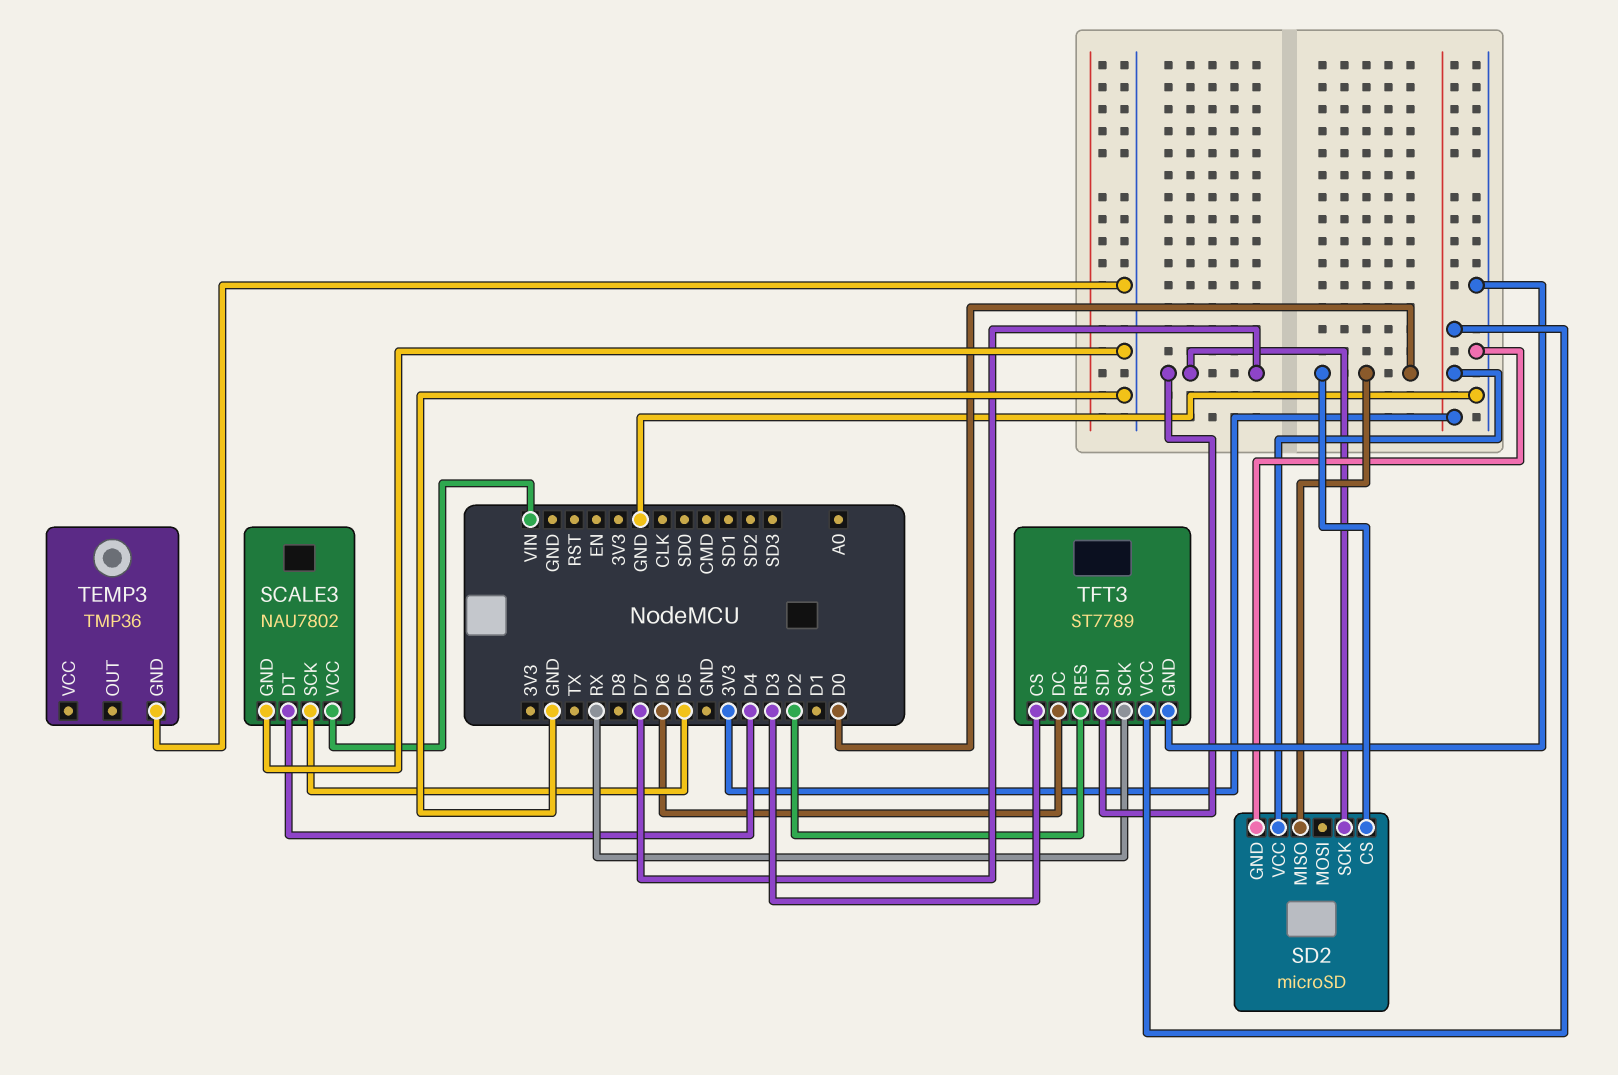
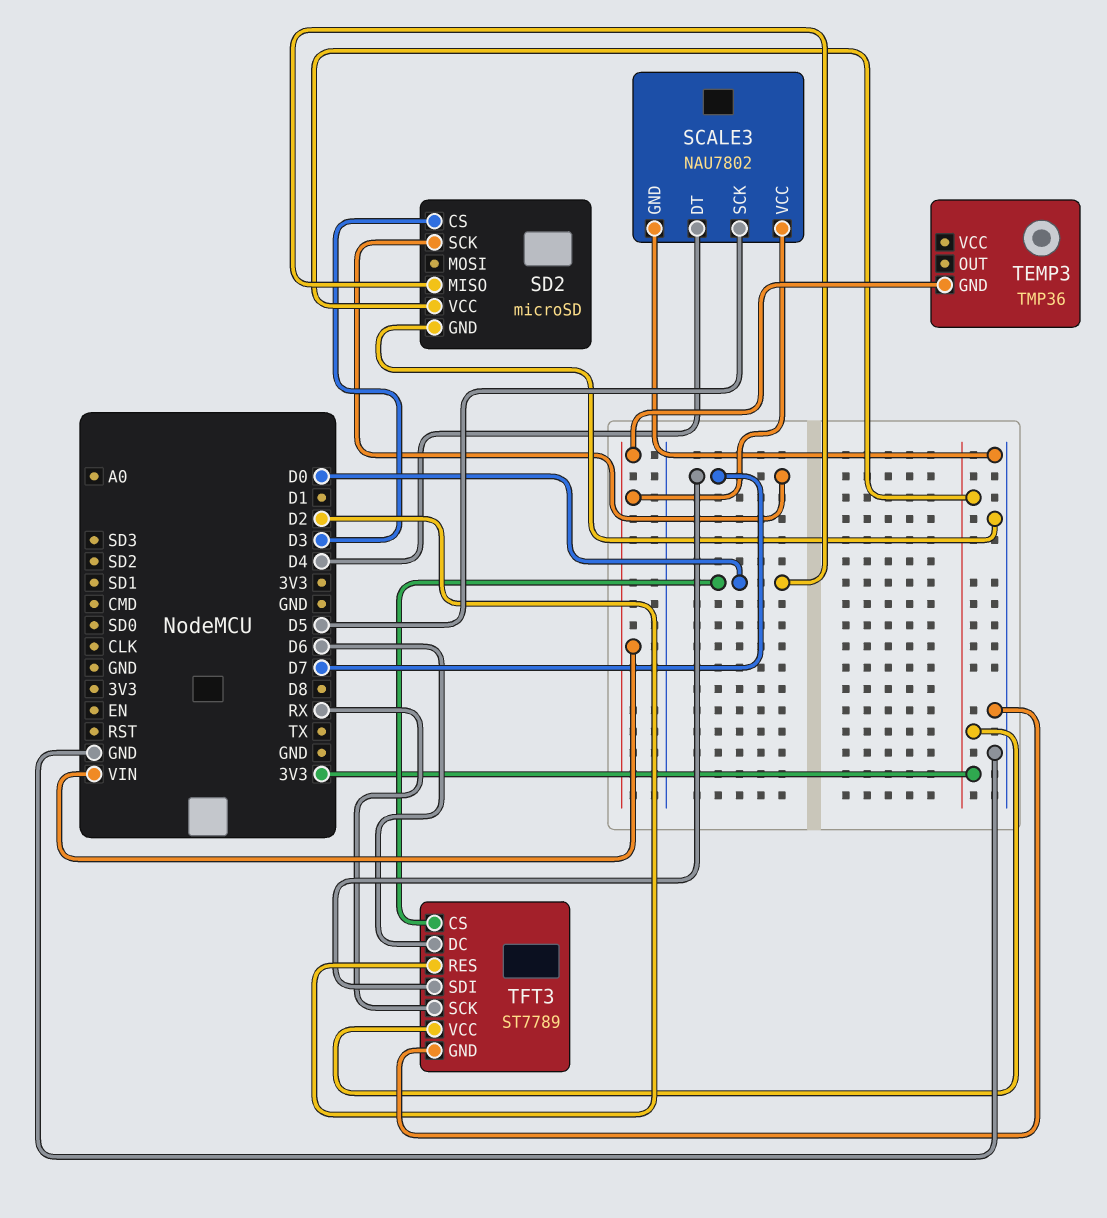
SD2 pin CS: D0 -> D3
TEMP3 pin GND: GND -> VIN
TFT3 pin CS: D3 -> D0

